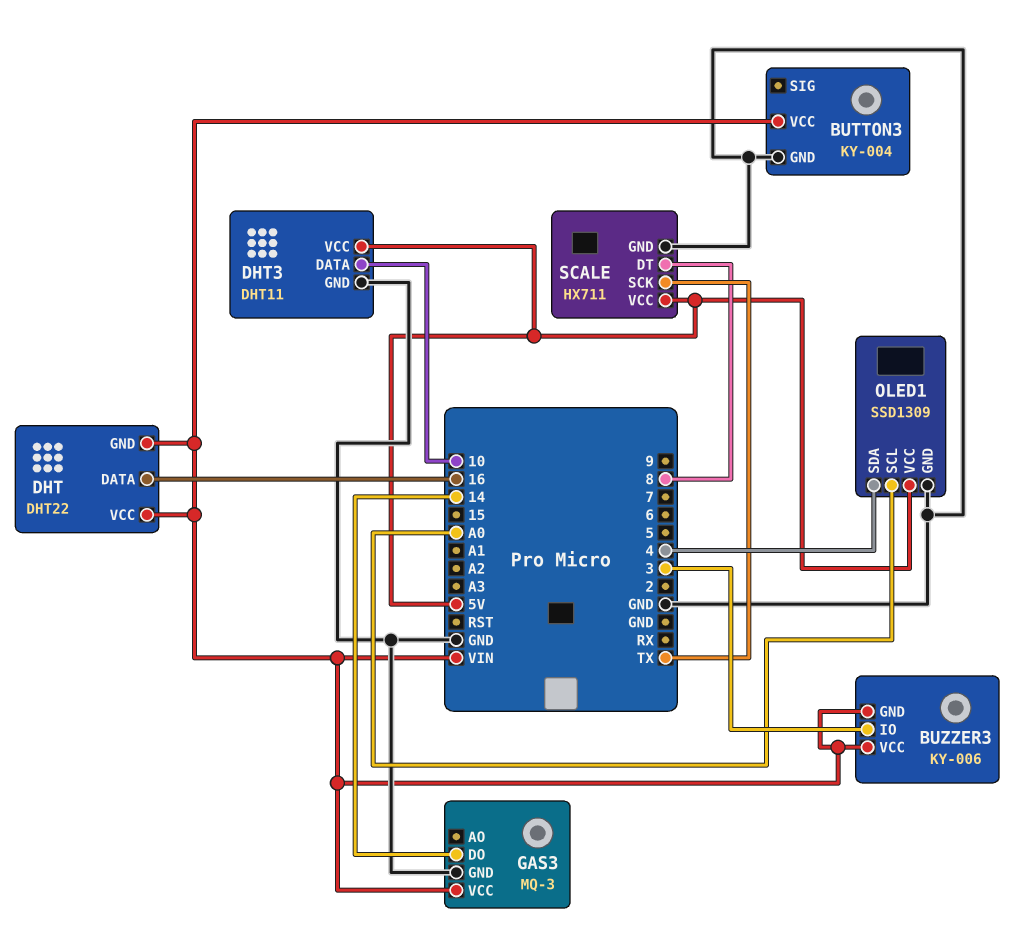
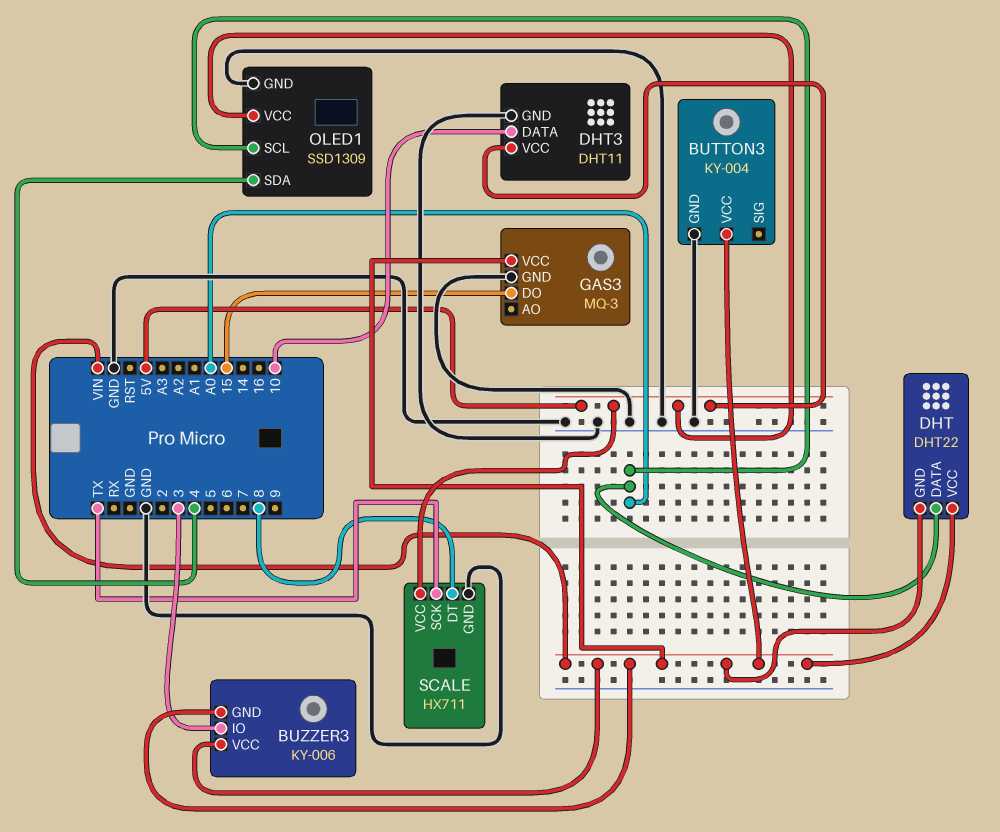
DHT pin DATA: 16 -> A0
GAS3 pin DO: 14 -> 15

